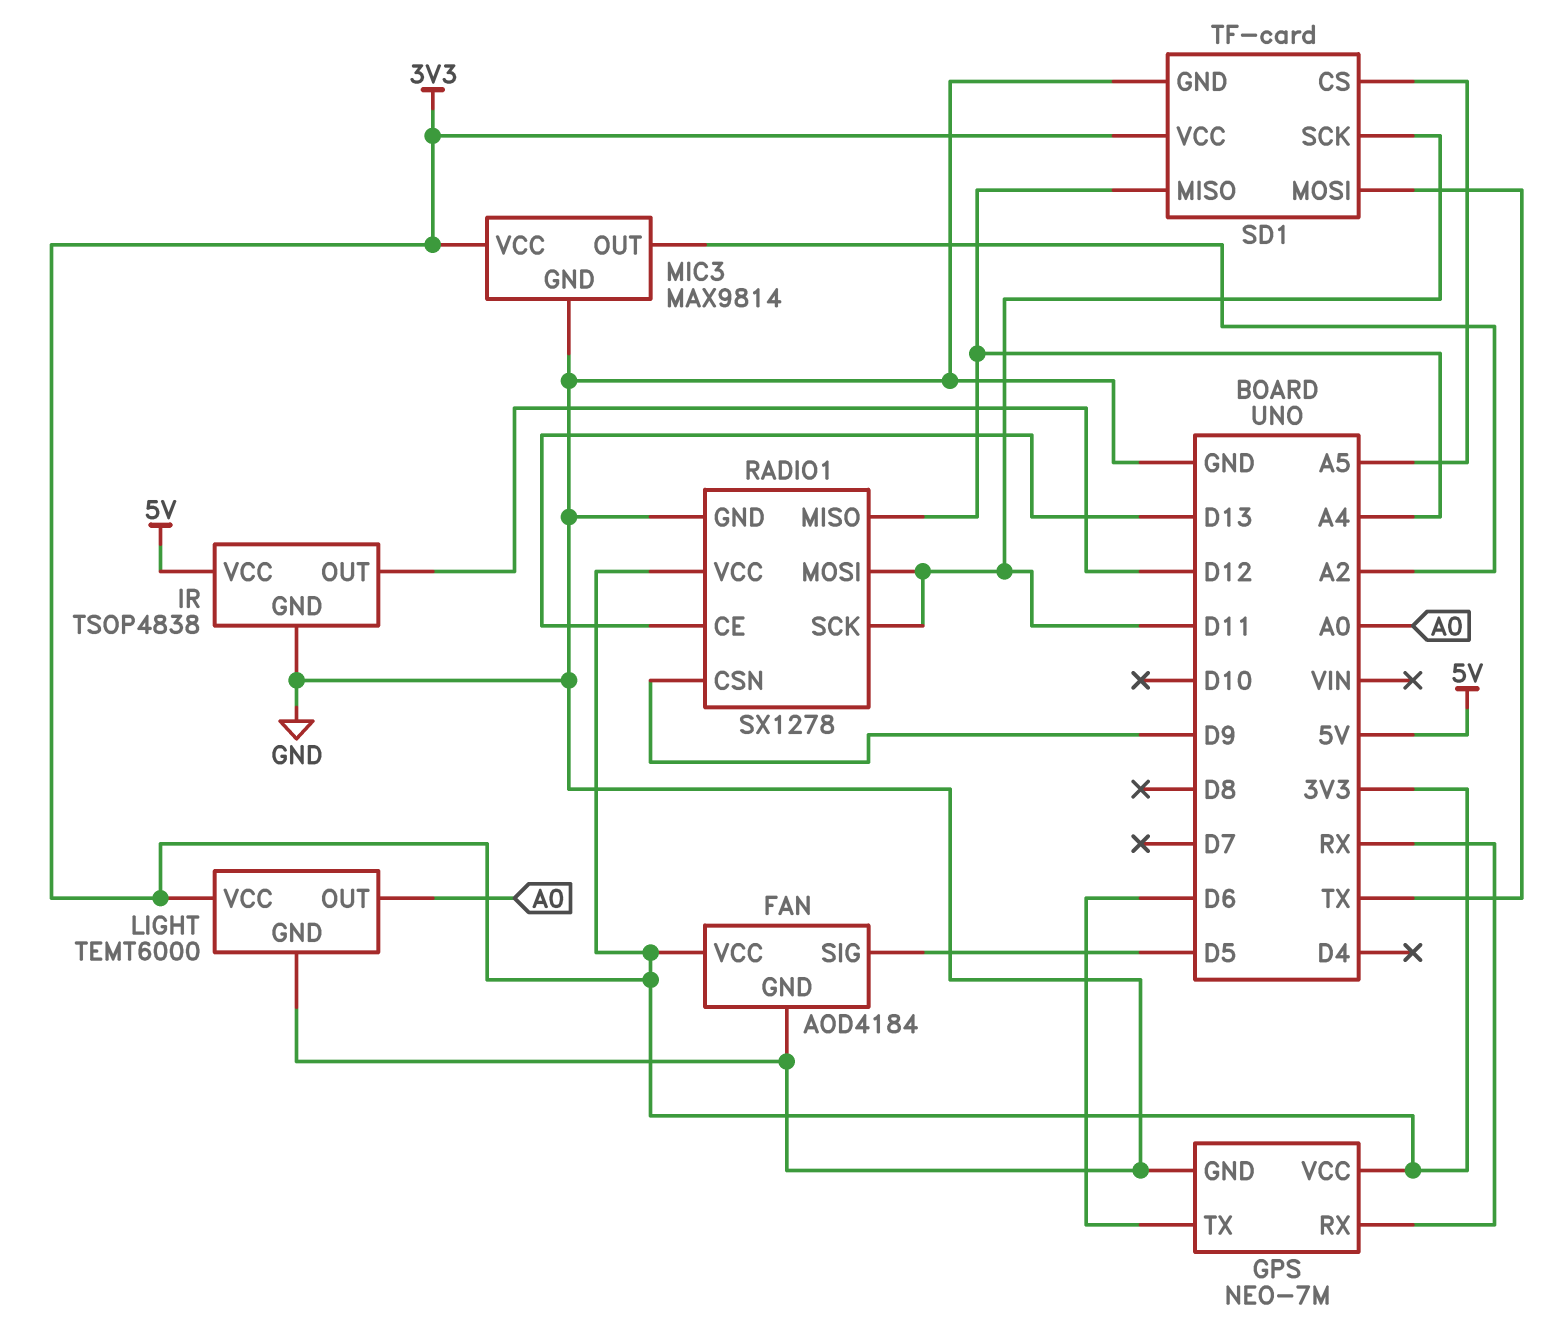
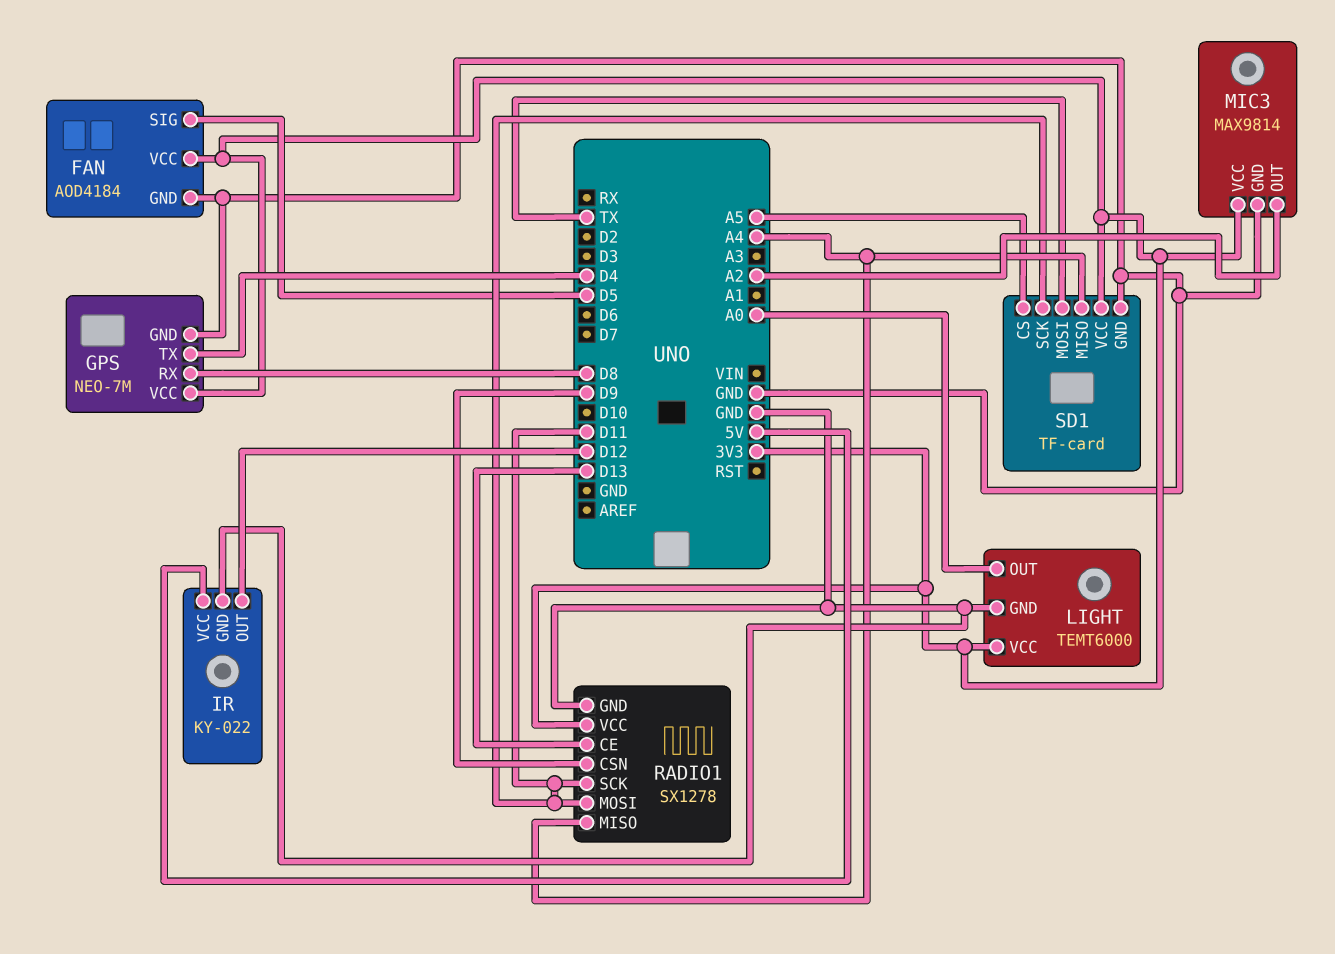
GPS pin RX: RX -> D8
GPS pin TX: D6 -> D4
IR: TSOP4838 -> KY-022

